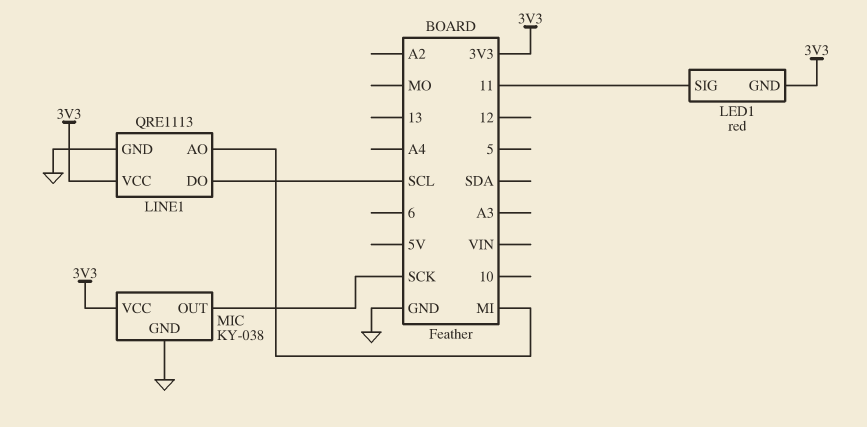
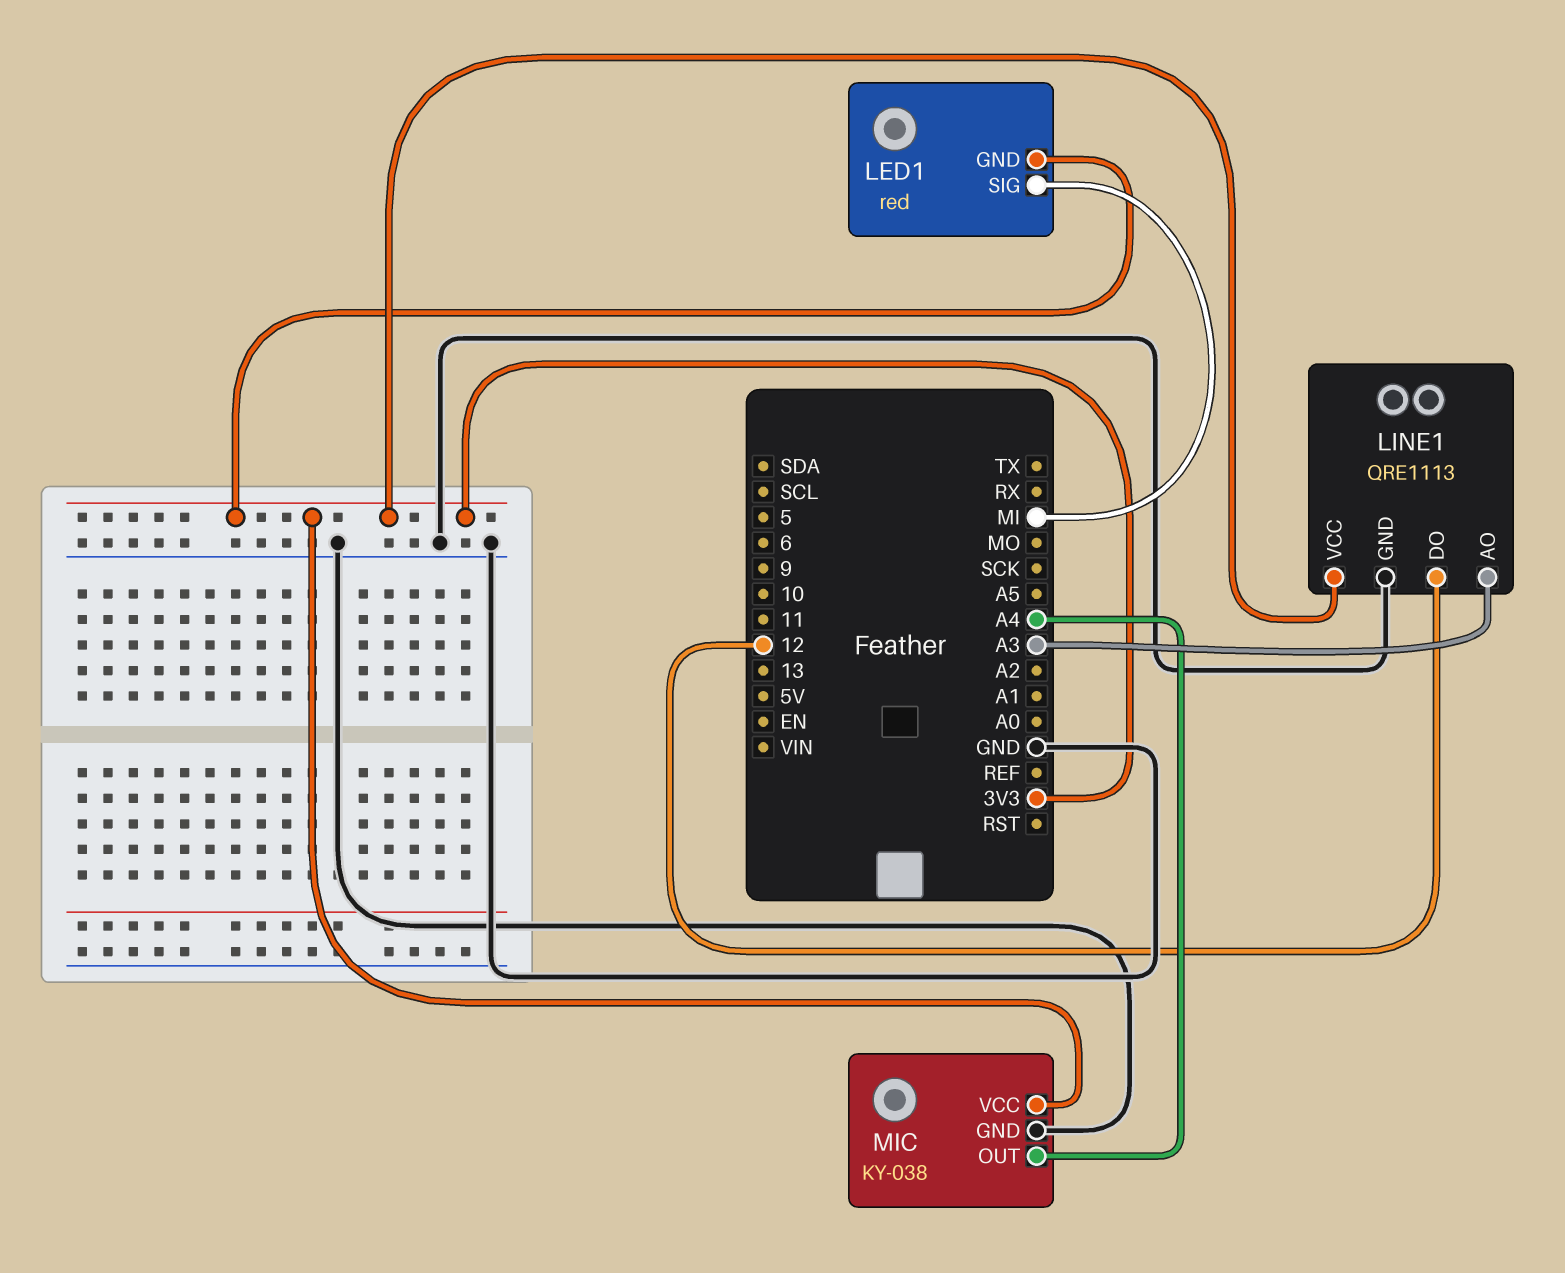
LED1 pin SIG: 11 -> MI
LINE1 pin AO: MI -> A3
LINE1 pin DO: SCL -> 12
MIC pin OUT: SCK -> A4

